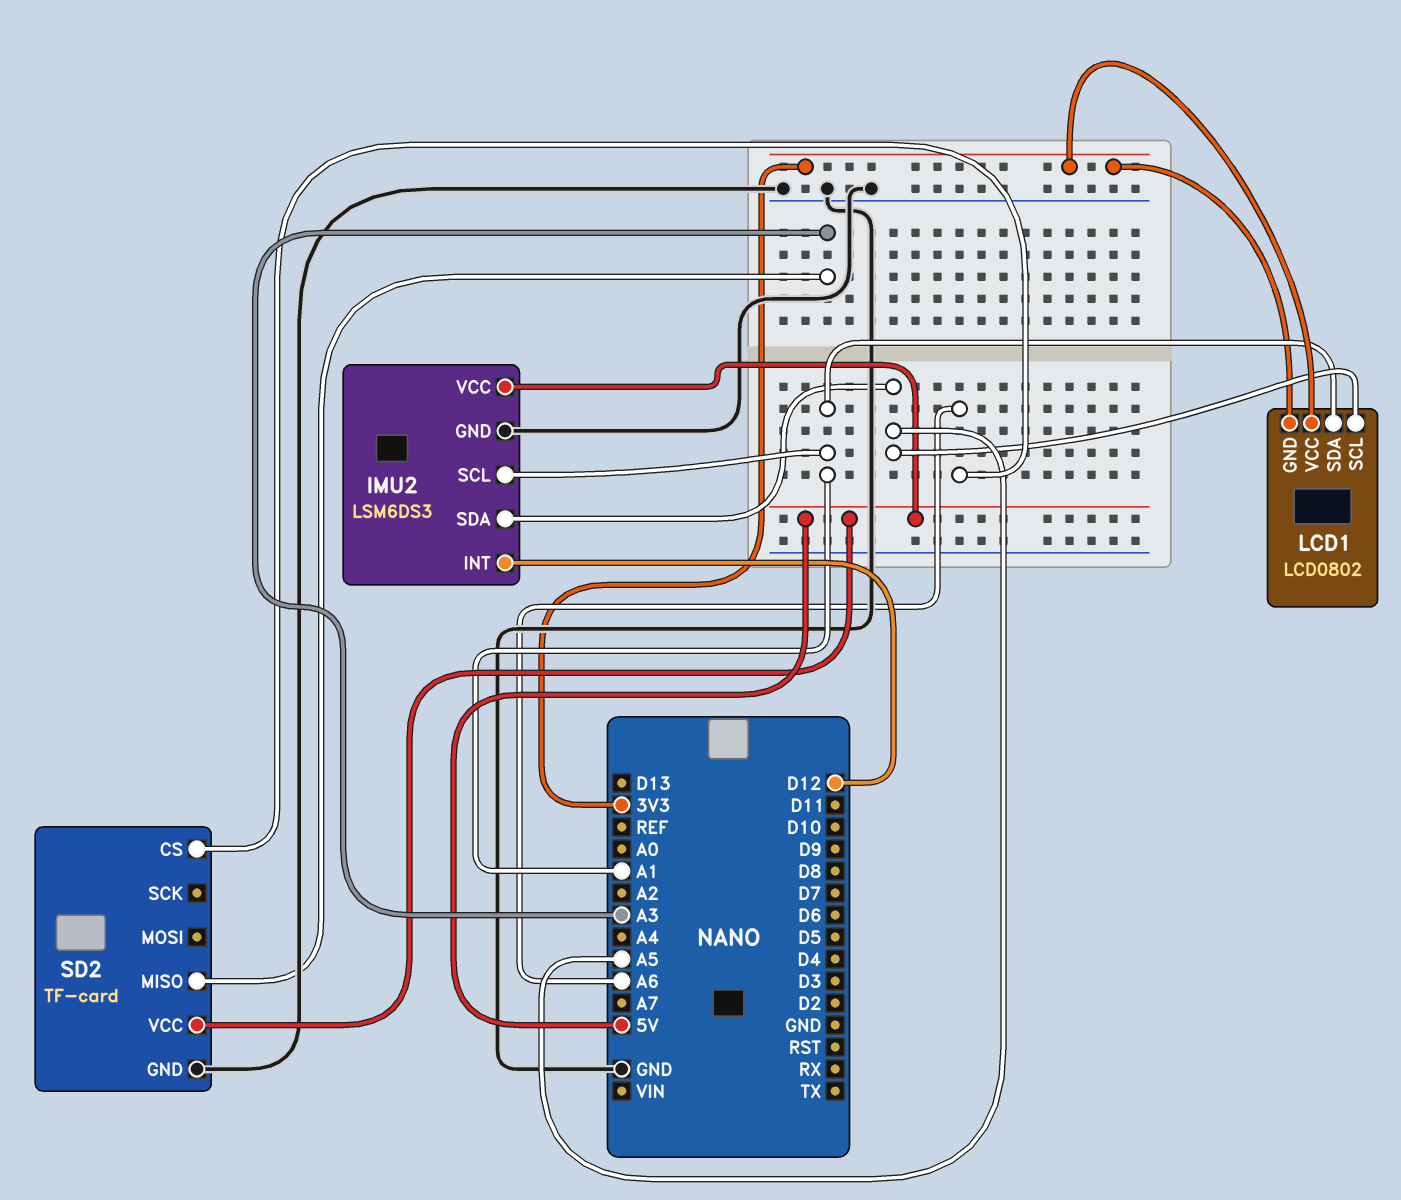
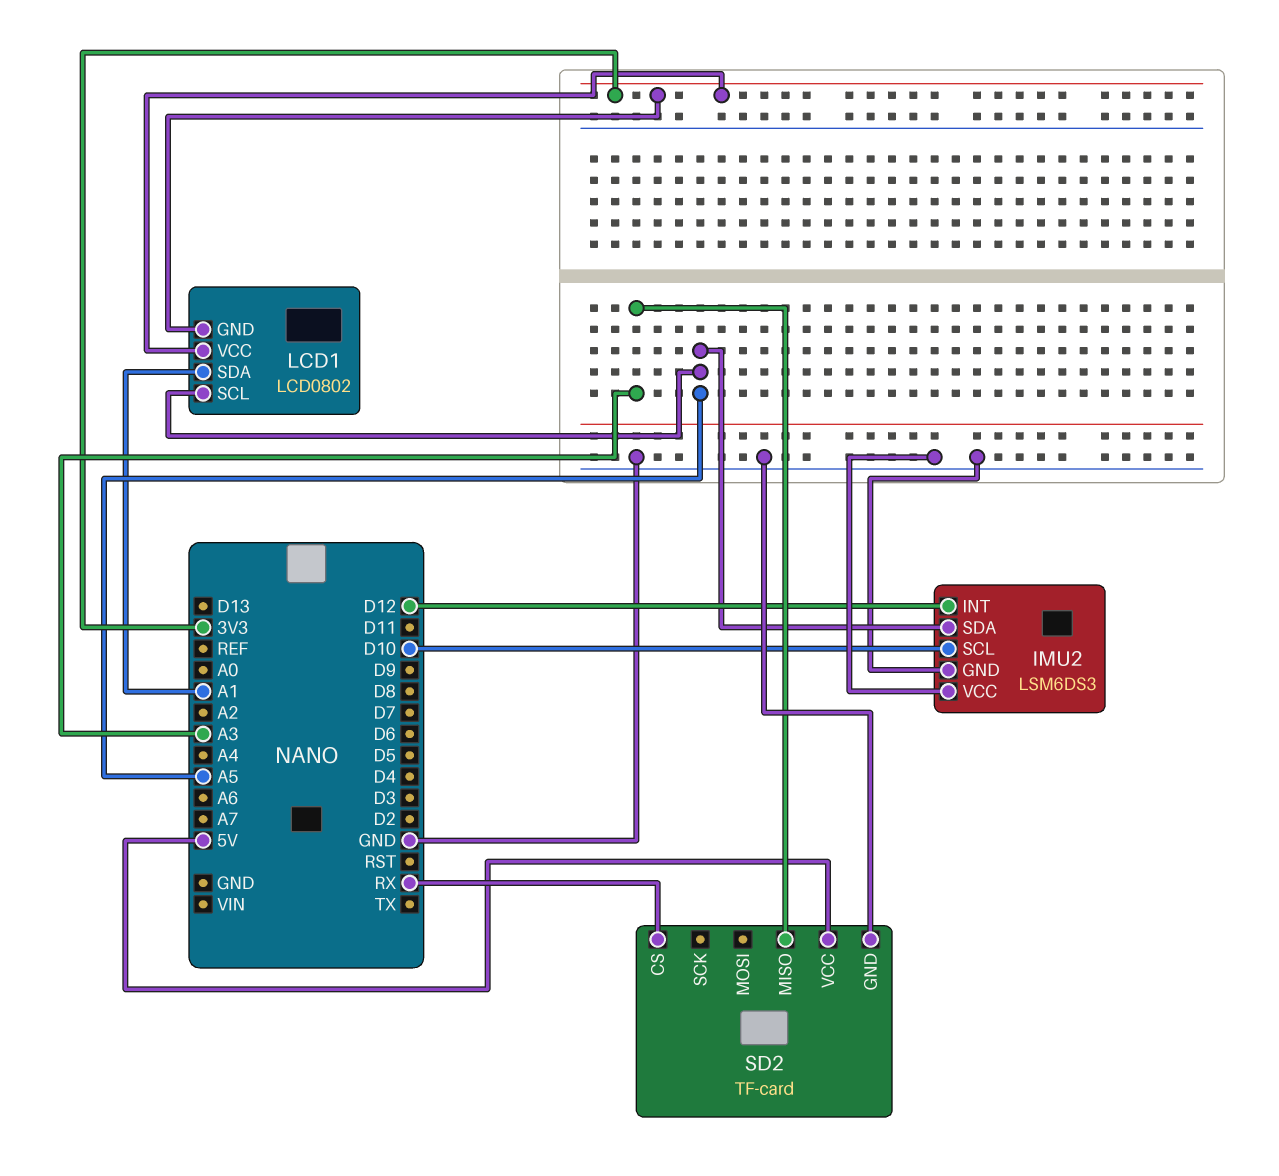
IMU2 pin SCL: A1 -> D10
IMU2 pin VCC: 5V -> GND
SD2 pin CS: A6 -> RX

